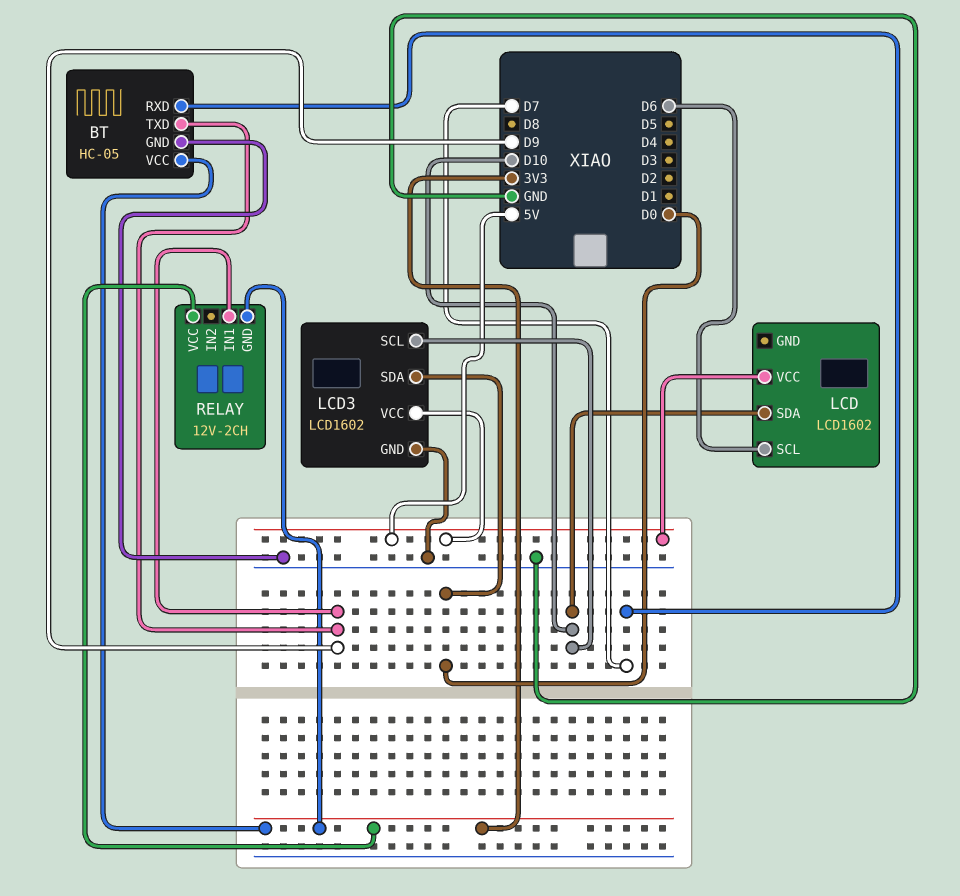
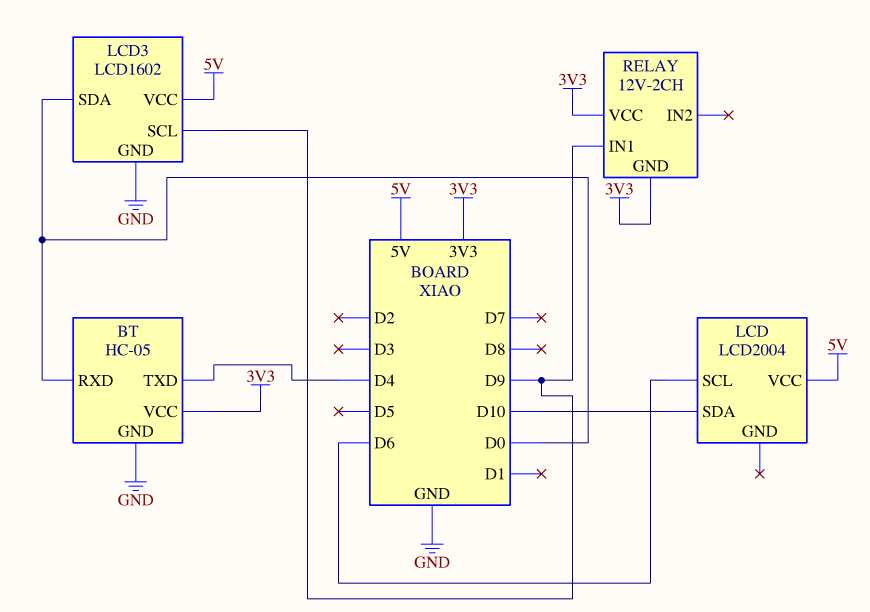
BT pin RXD: D7 -> D0
BT pin TXD: D9 -> D4
LCD: LCD1602 -> LCD2004
LCD3 pin SCL: D10 -> D9

